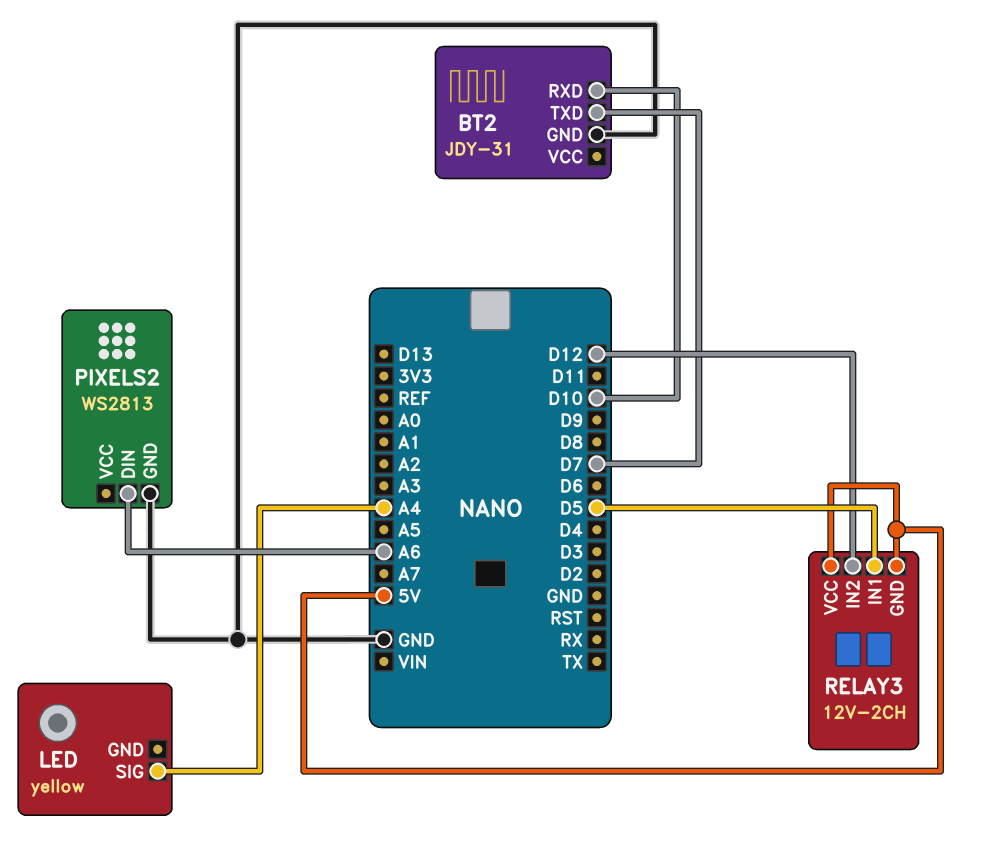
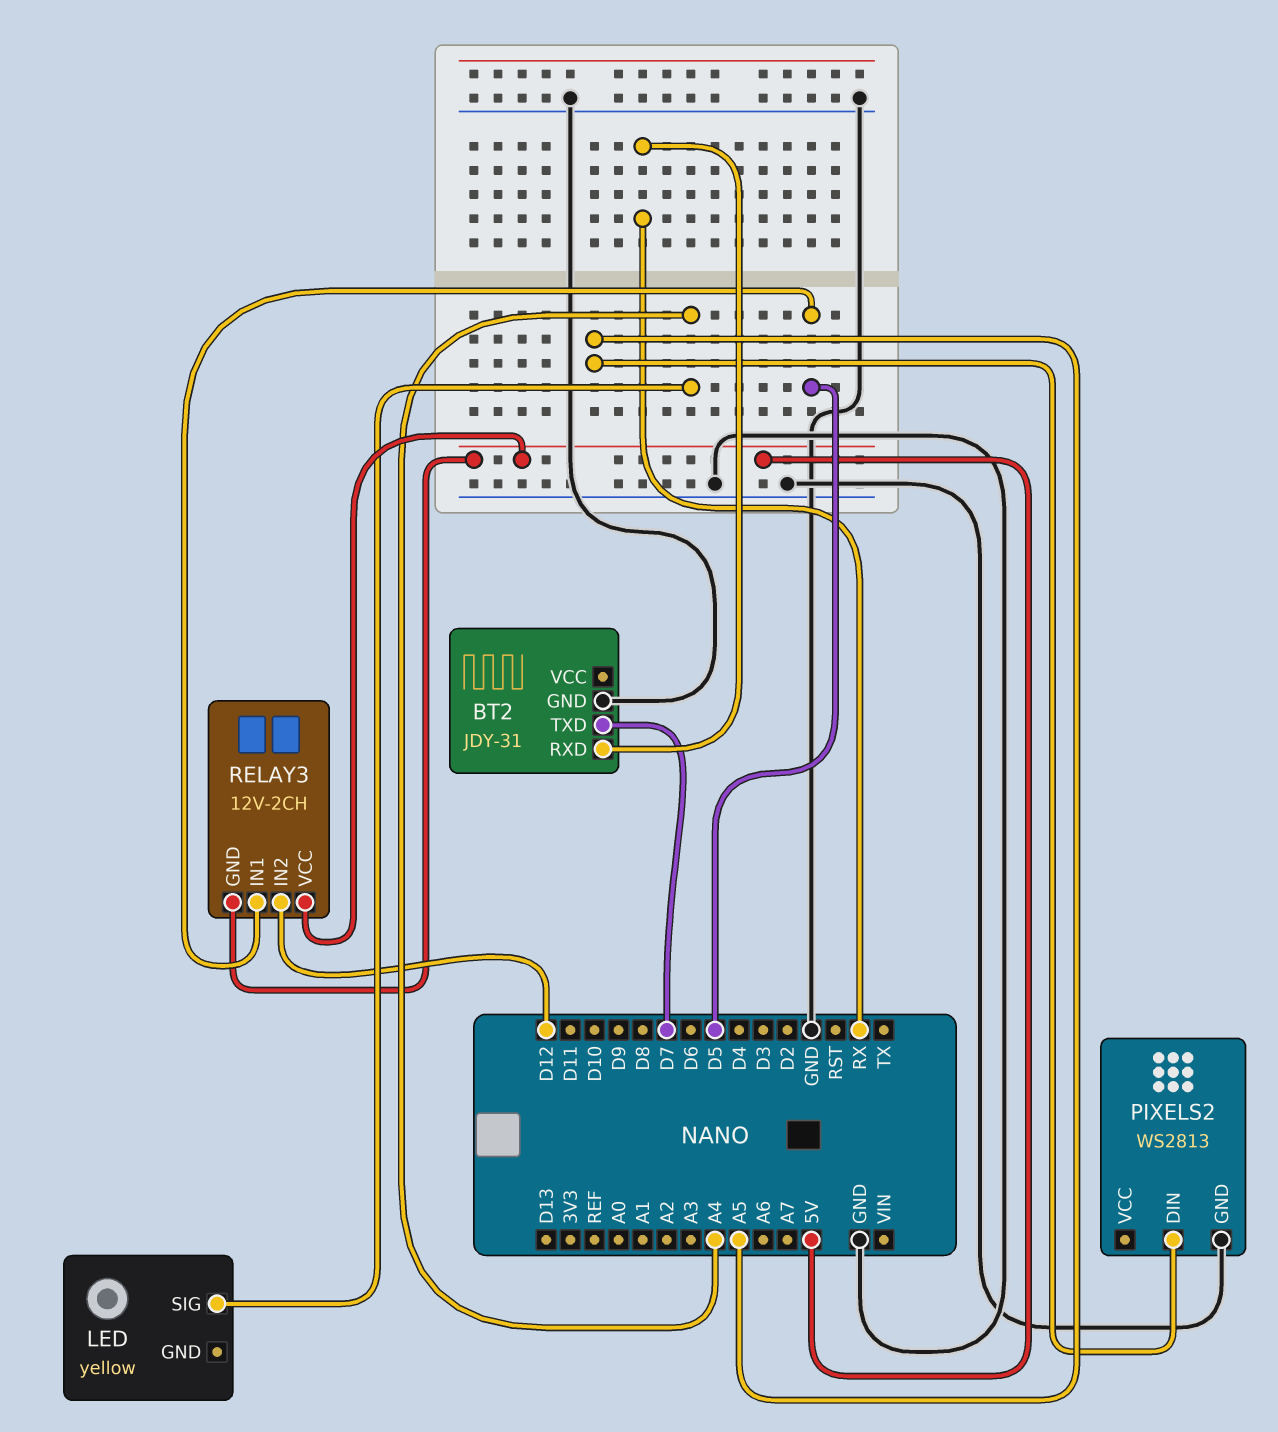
BT2 pin RXD: D10 -> RX
PIXELS2 pin DIN: A6 -> A5

